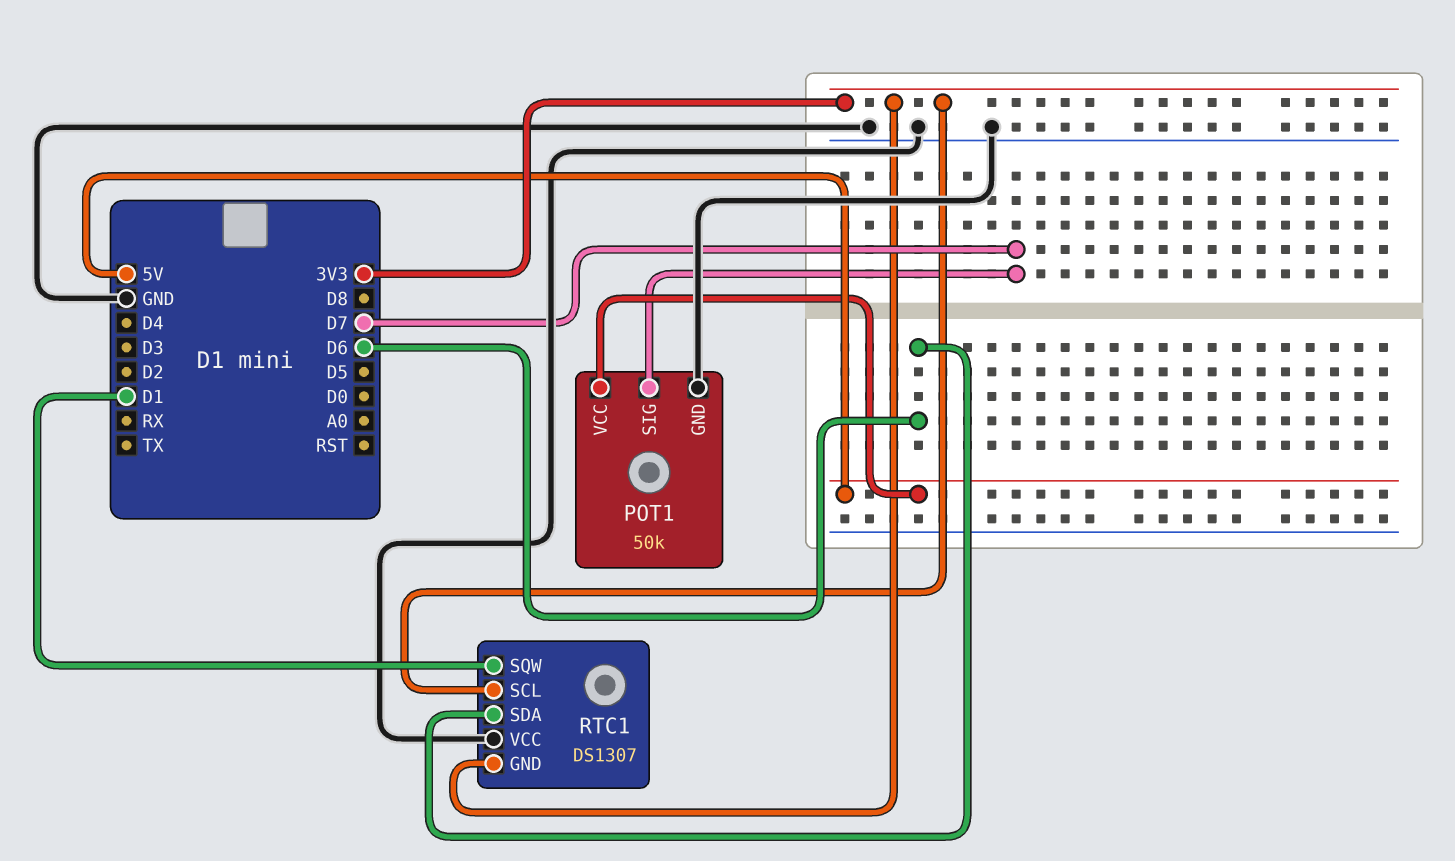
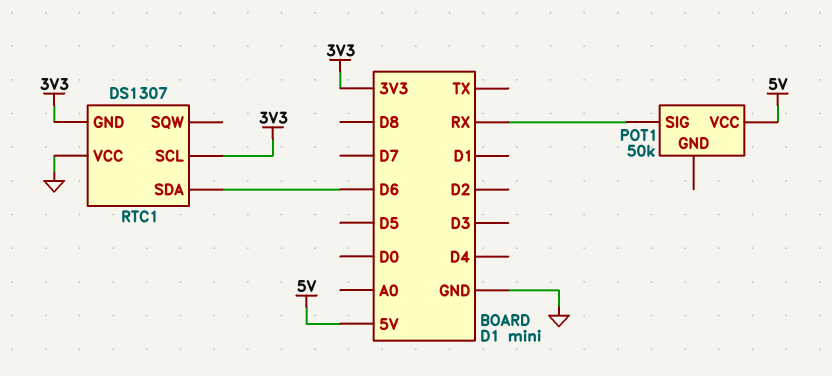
POT1 pin GND: GND -> none
POT1 pin SIG: D7 -> RX
RTC1 pin SQW: D1 -> none

